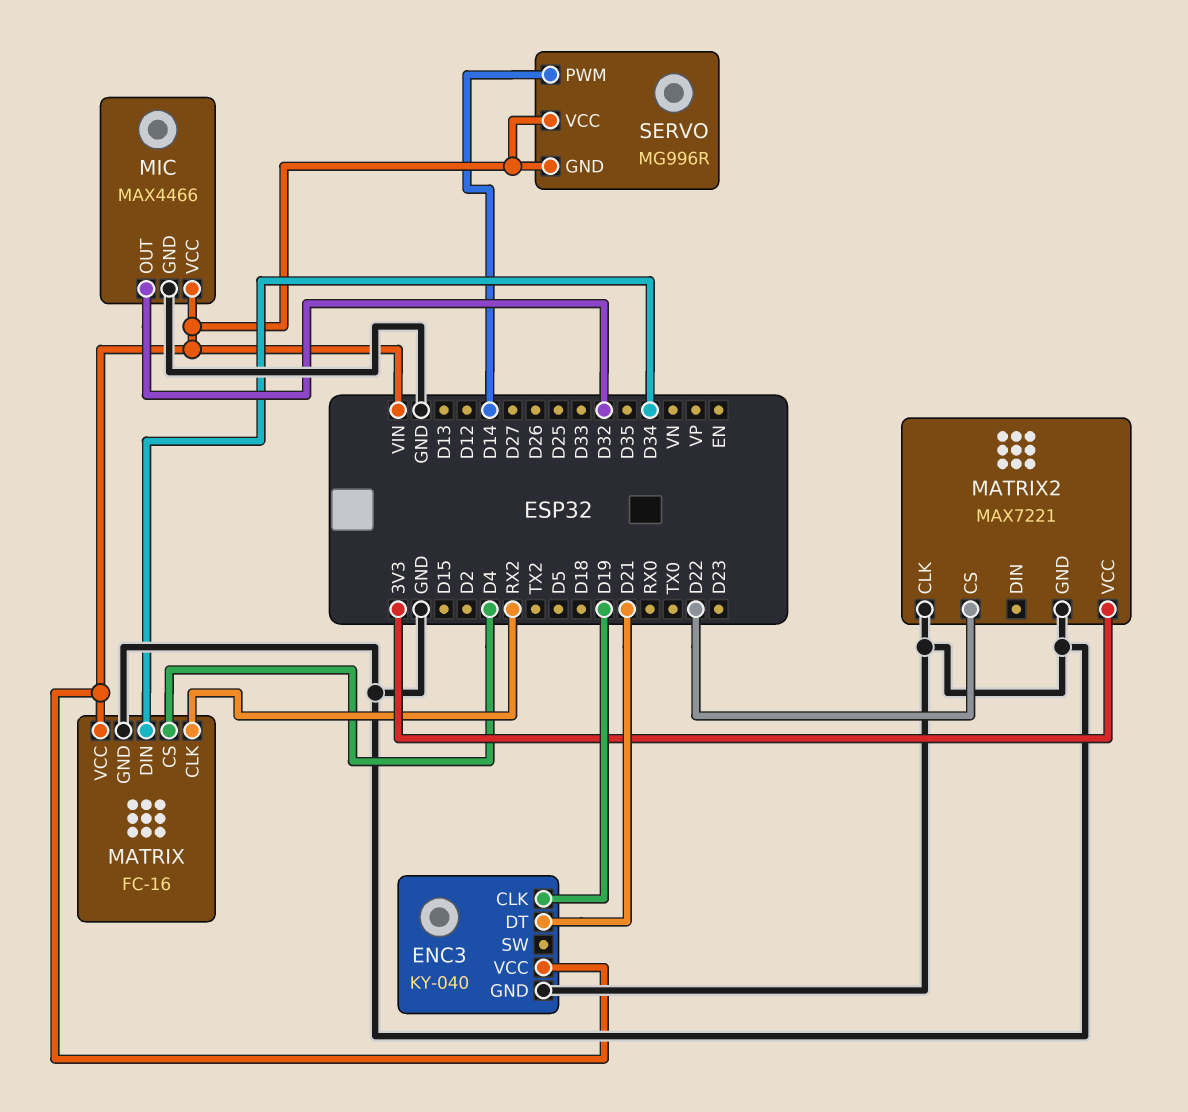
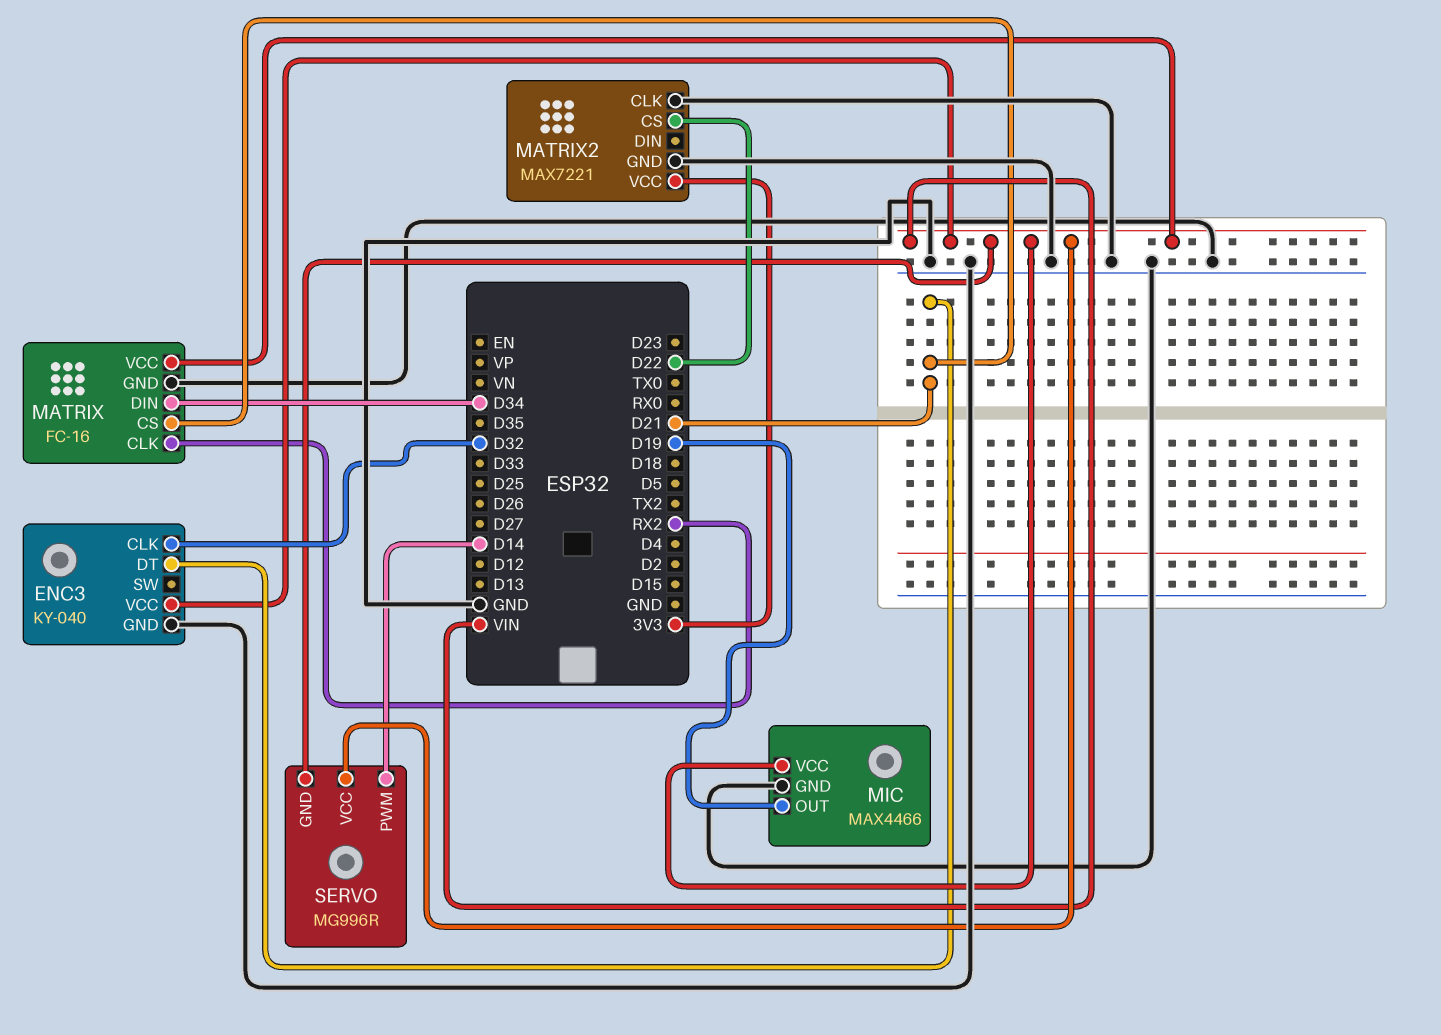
ENC3 pin CLK: D19 -> D32
MATRIX pin CS: D4 -> D21
MIC pin OUT: D32 -> D19

